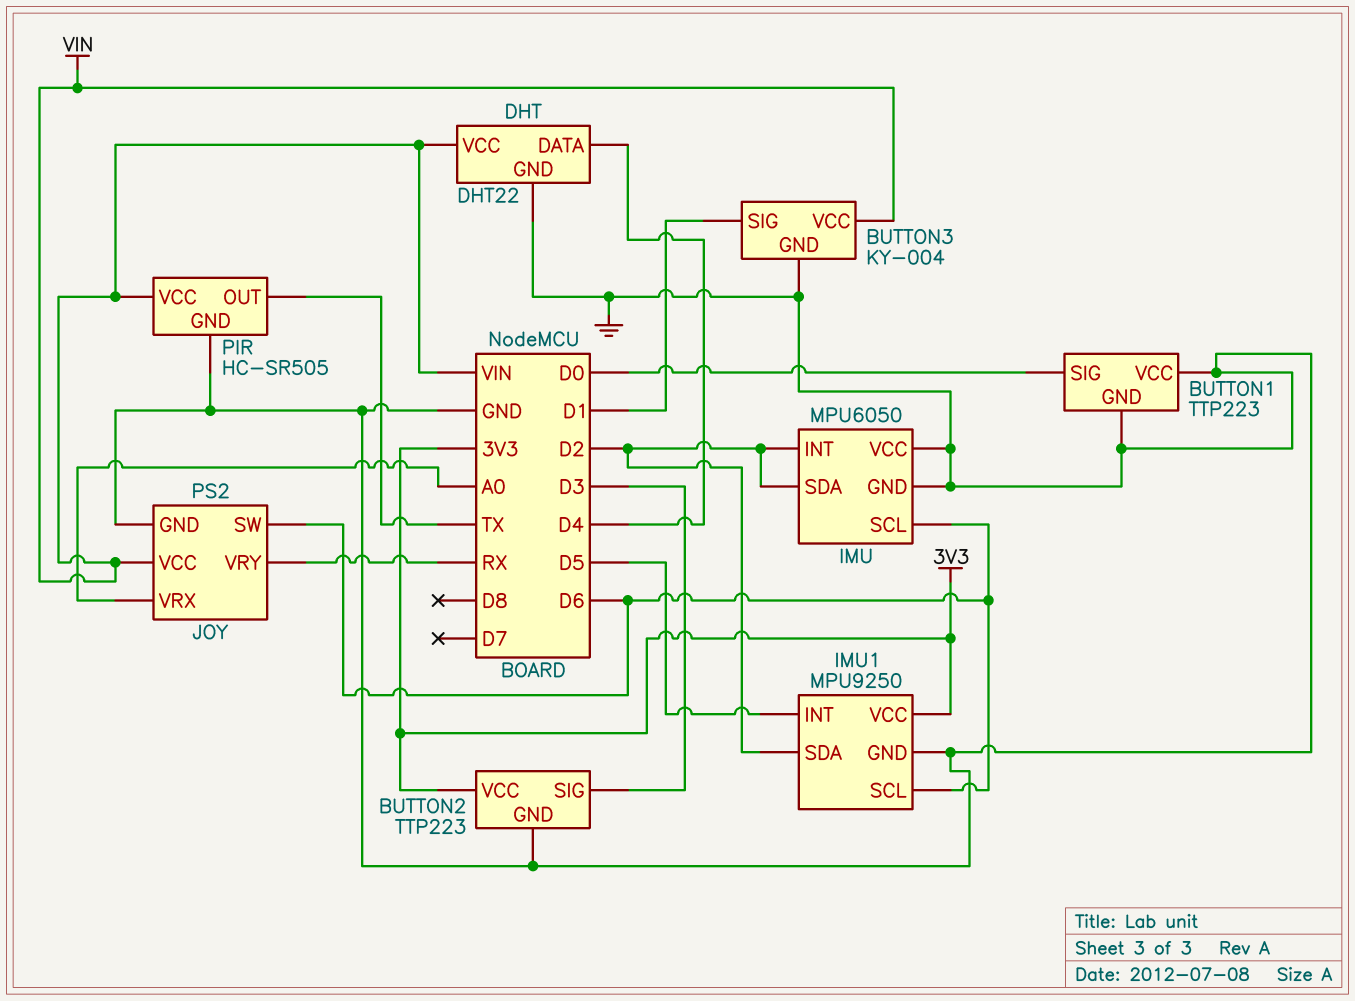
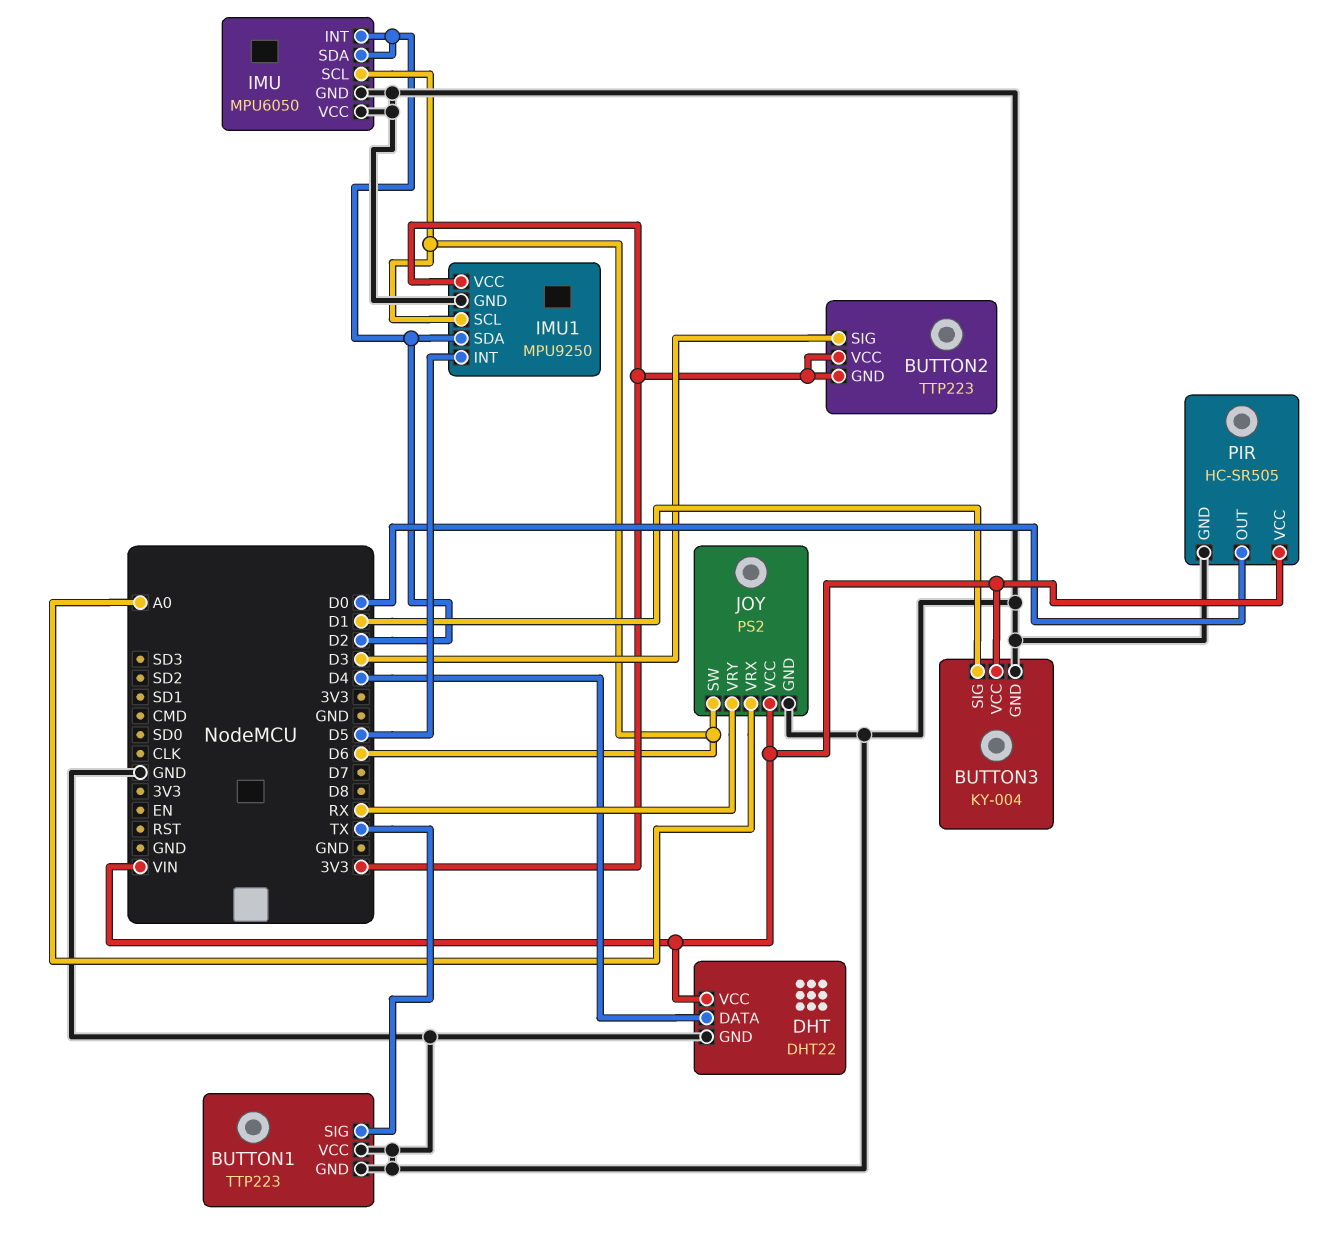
BUTTON1 pin SIG: D0 -> TX
BUTTON2 pin GND: GND -> 3V3
PIR pin OUT: TX -> D0

